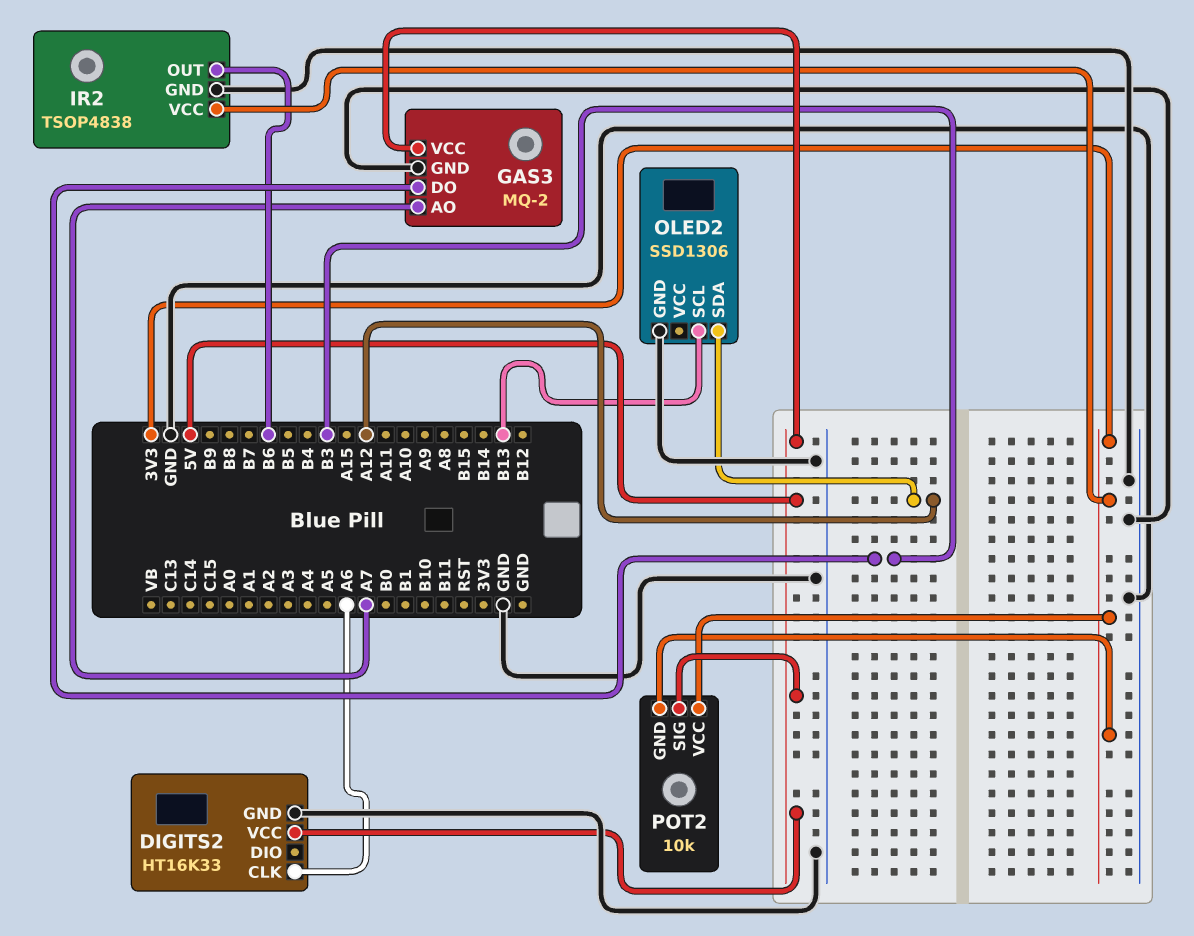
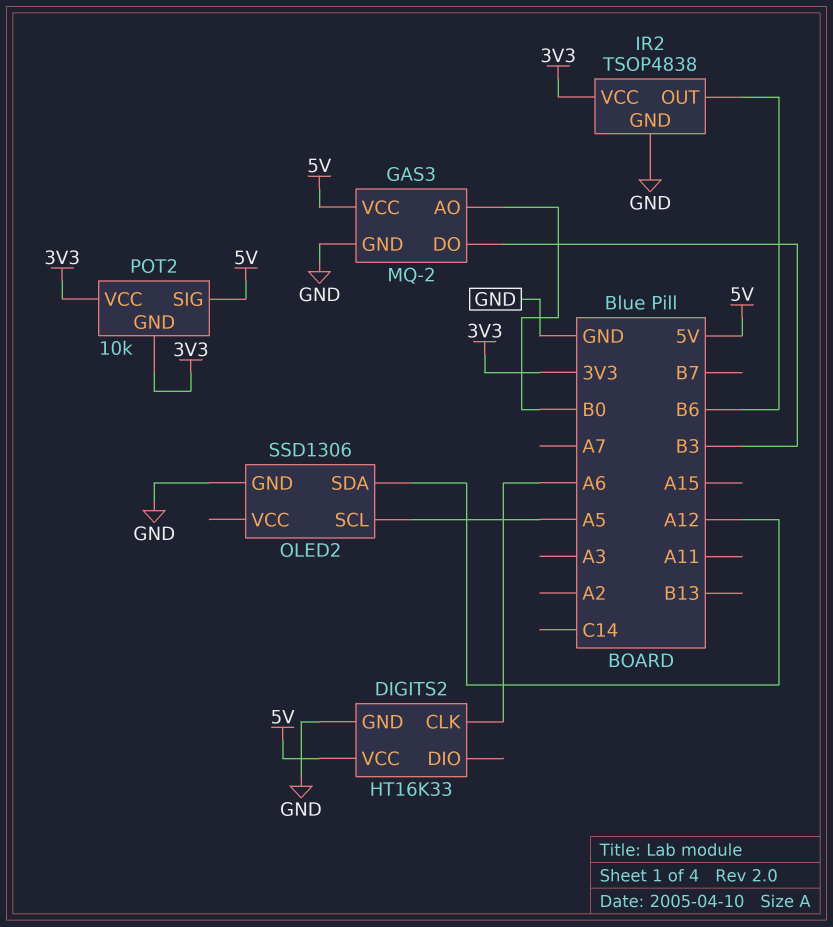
GAS3 pin AO: A7 -> B0
OLED2 pin SCL: B13 -> A5

